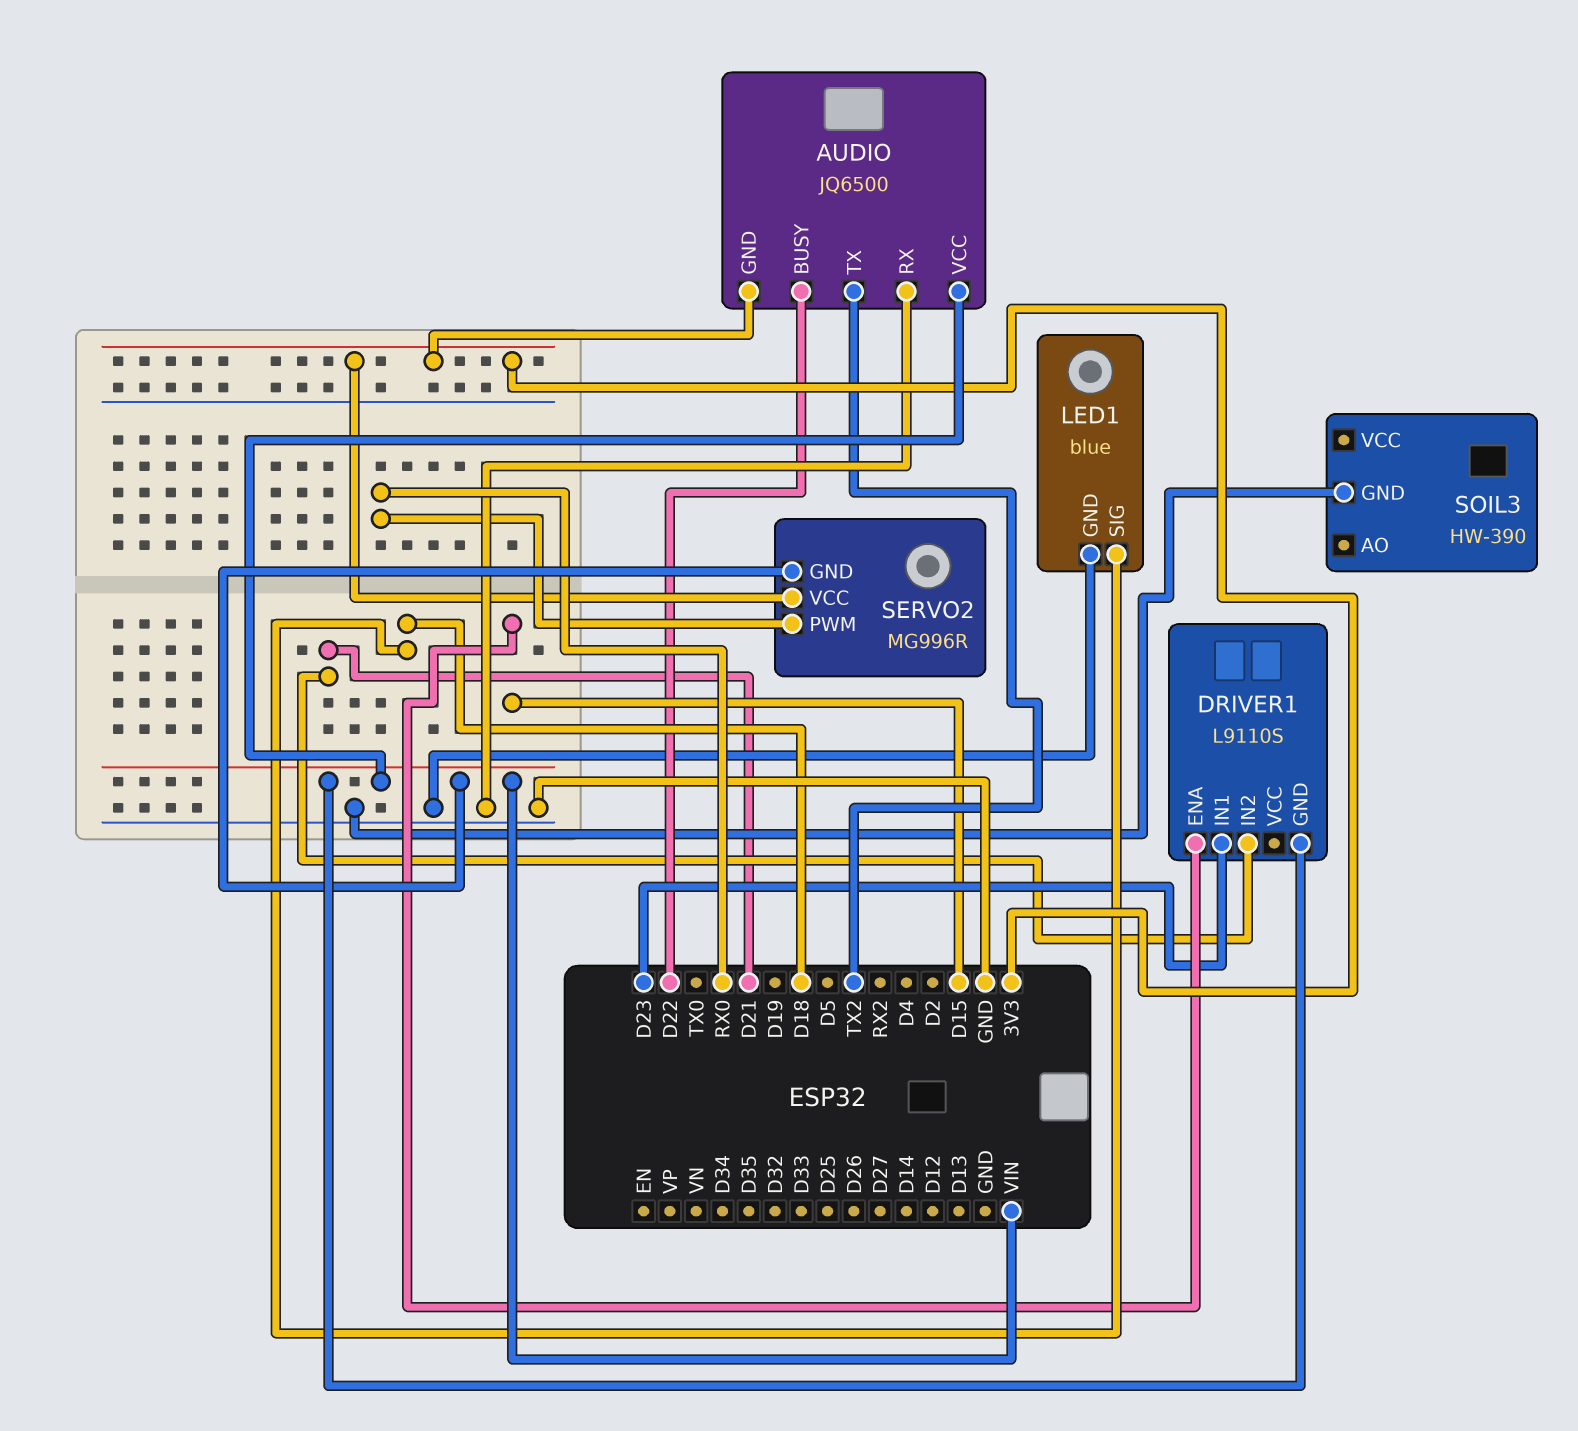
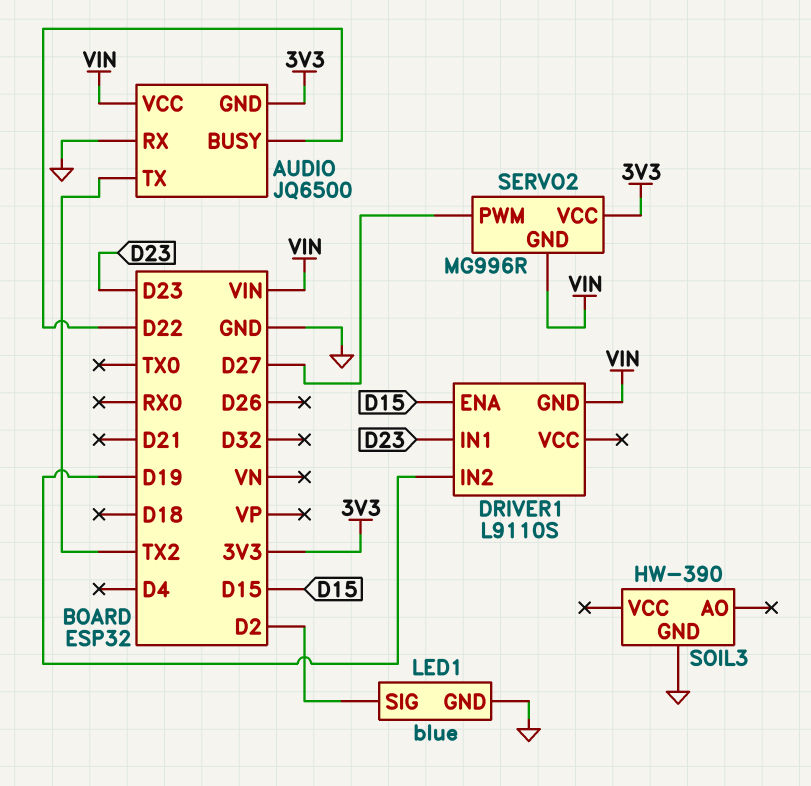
DRIVER1 pin IN2: D21 -> D19
LED1 pin SIG: D18 -> D2
SERVO2 pin PWM: RX0 -> D27

